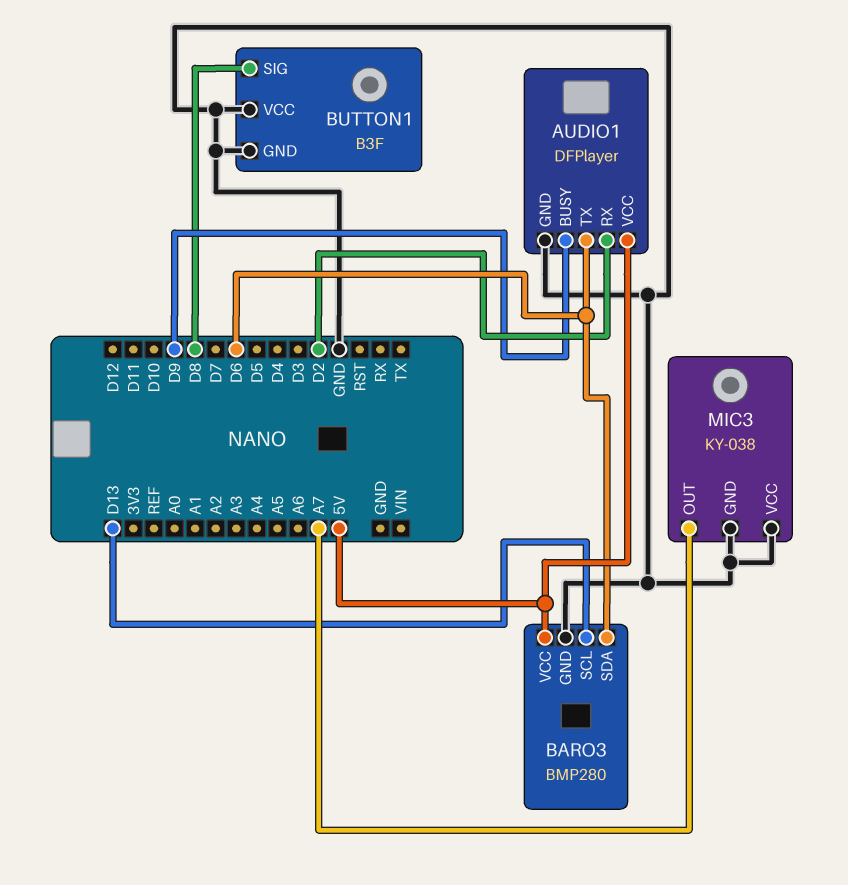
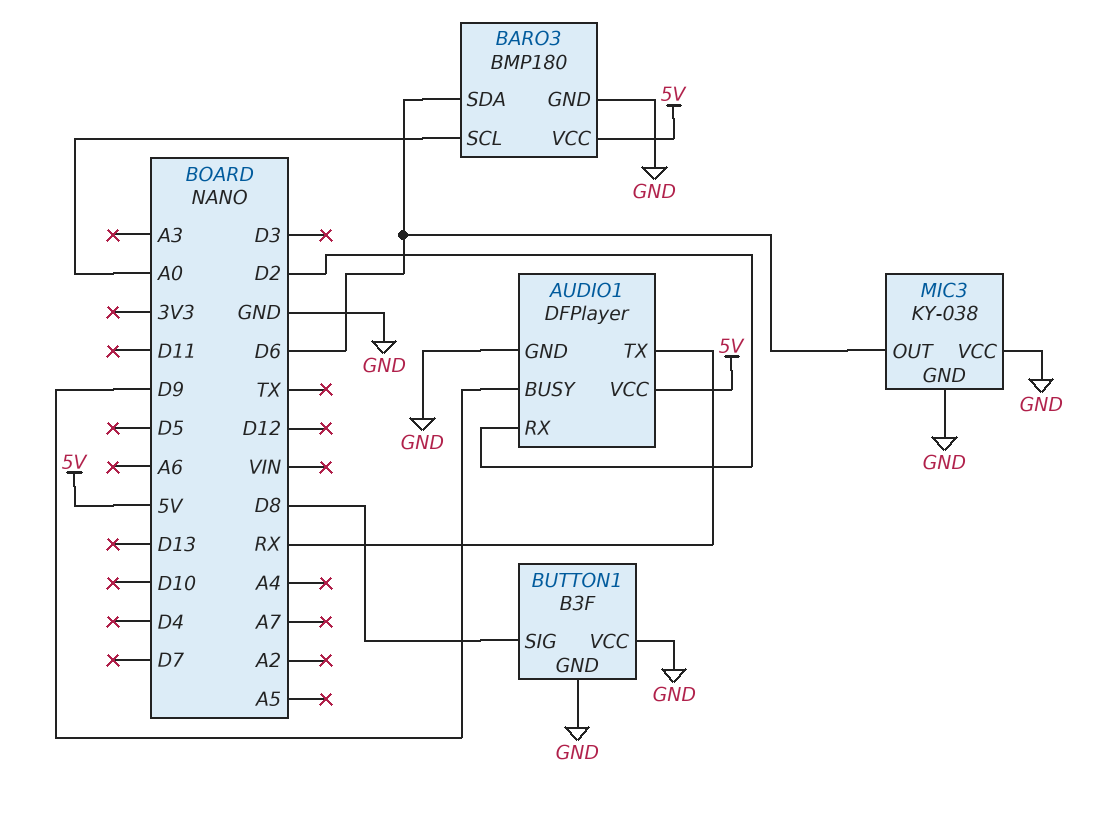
AUDIO1 pin TX: D6 -> RX
BARO3: BMP280 -> BMP180
BARO3 pin SCL: D13 -> A0
MIC3 pin OUT: A7 -> D6

